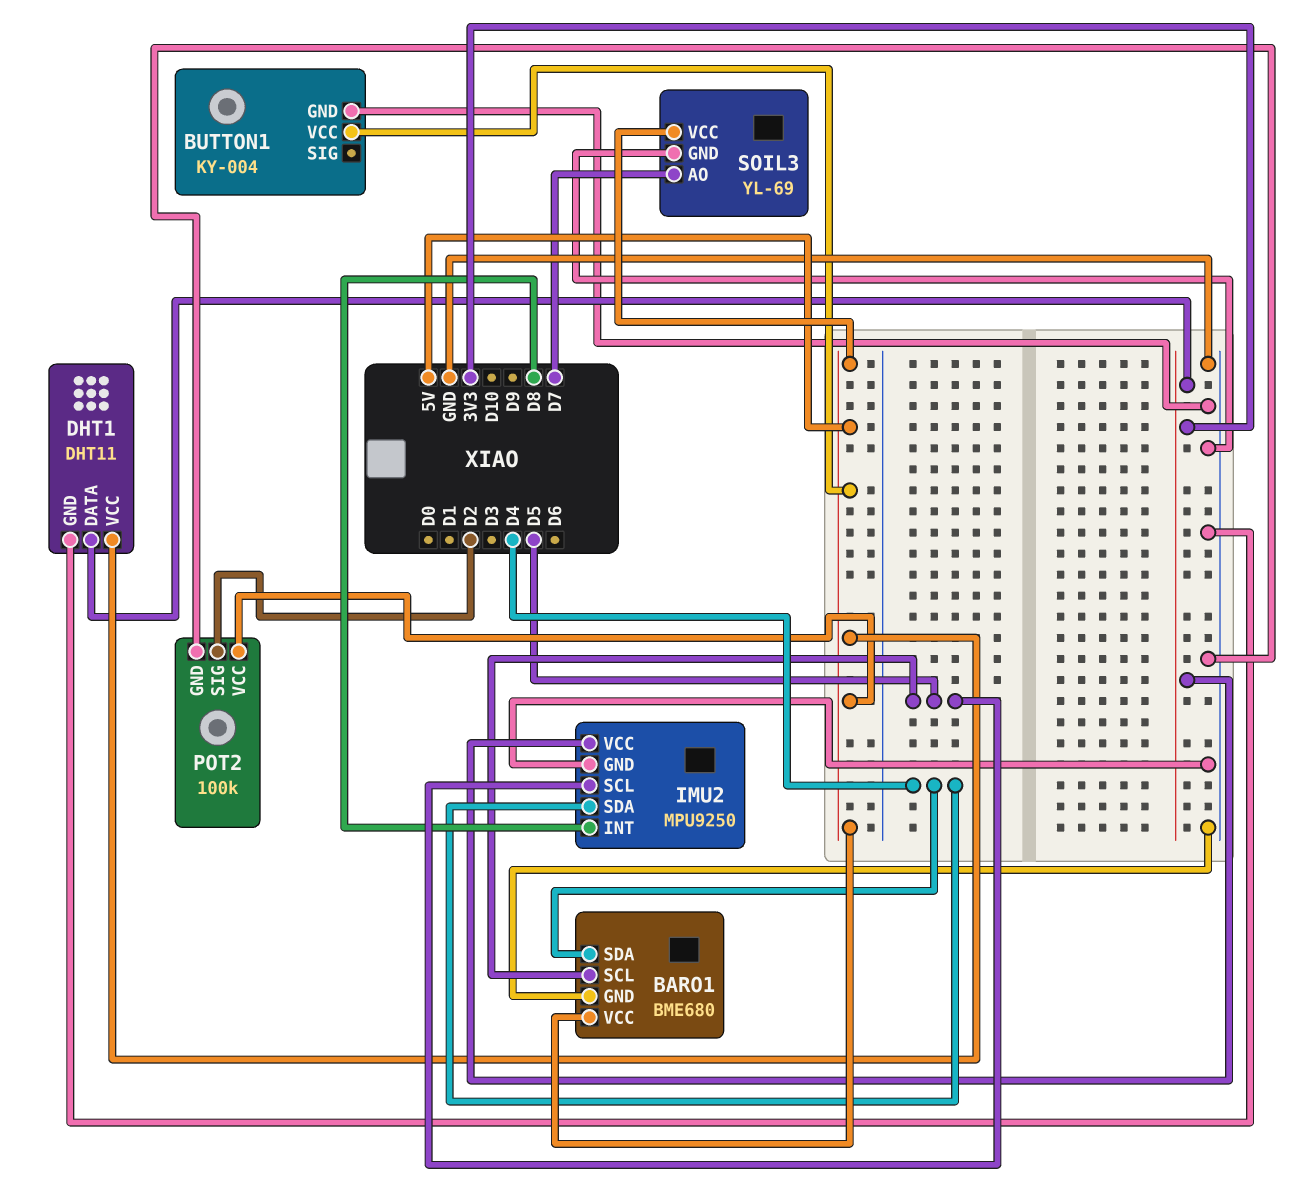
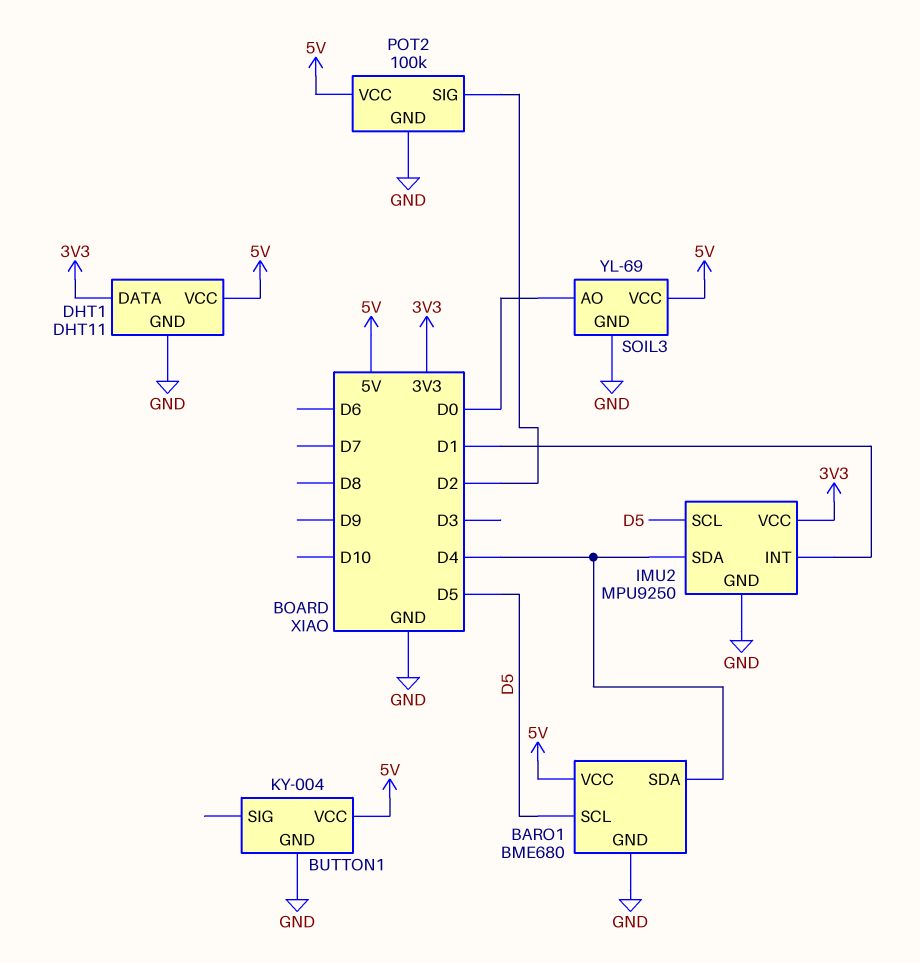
IMU2 pin INT: D8 -> D1
SOIL3 pin AO: D7 -> D0

